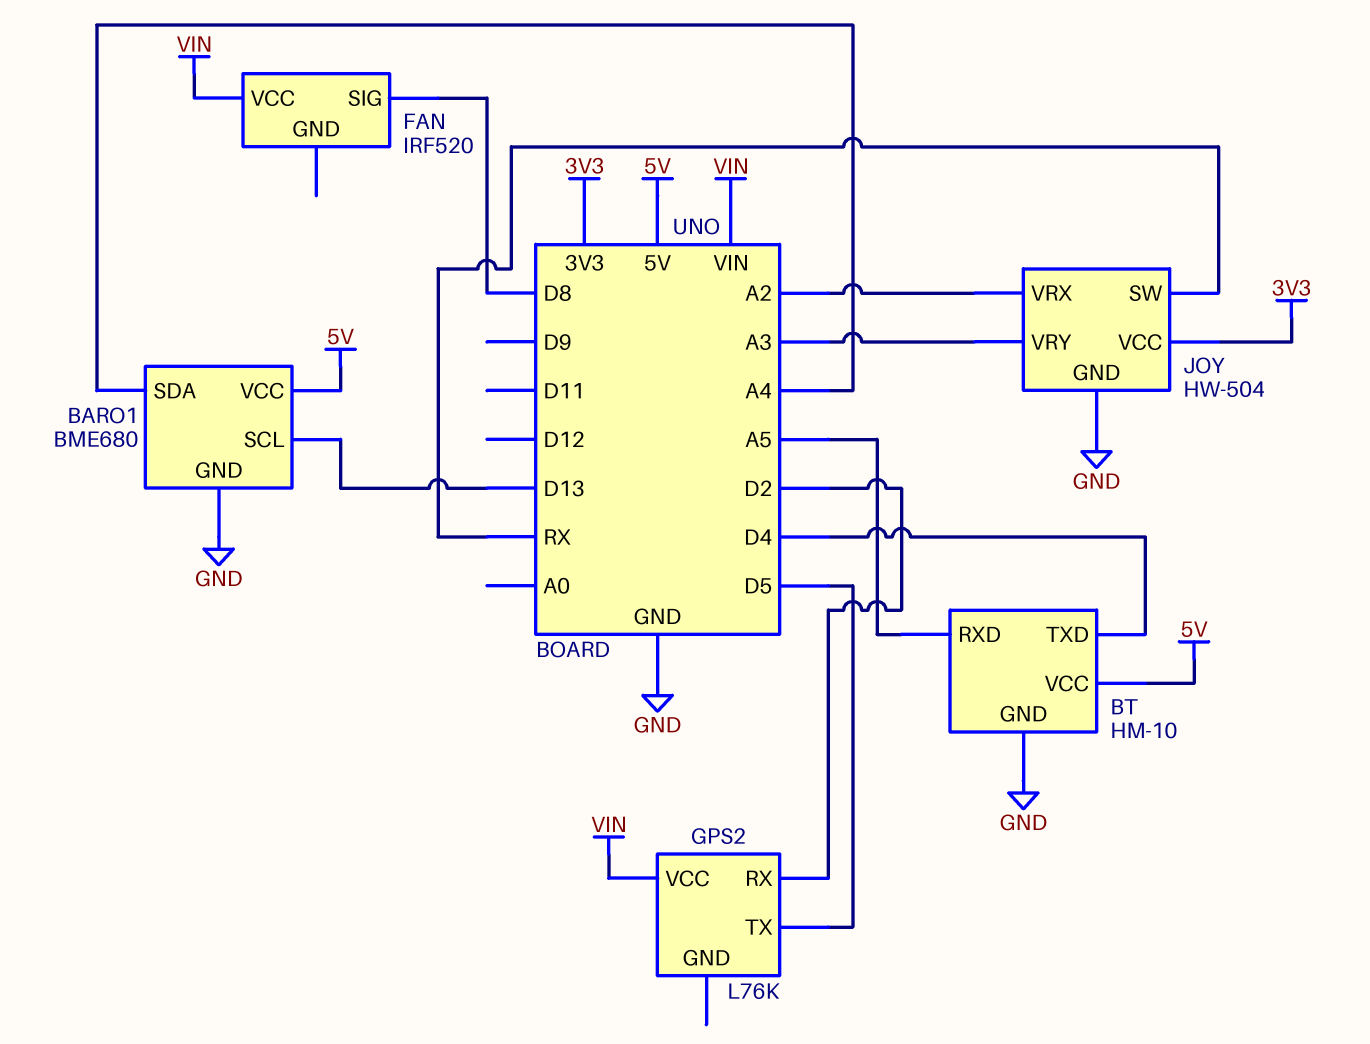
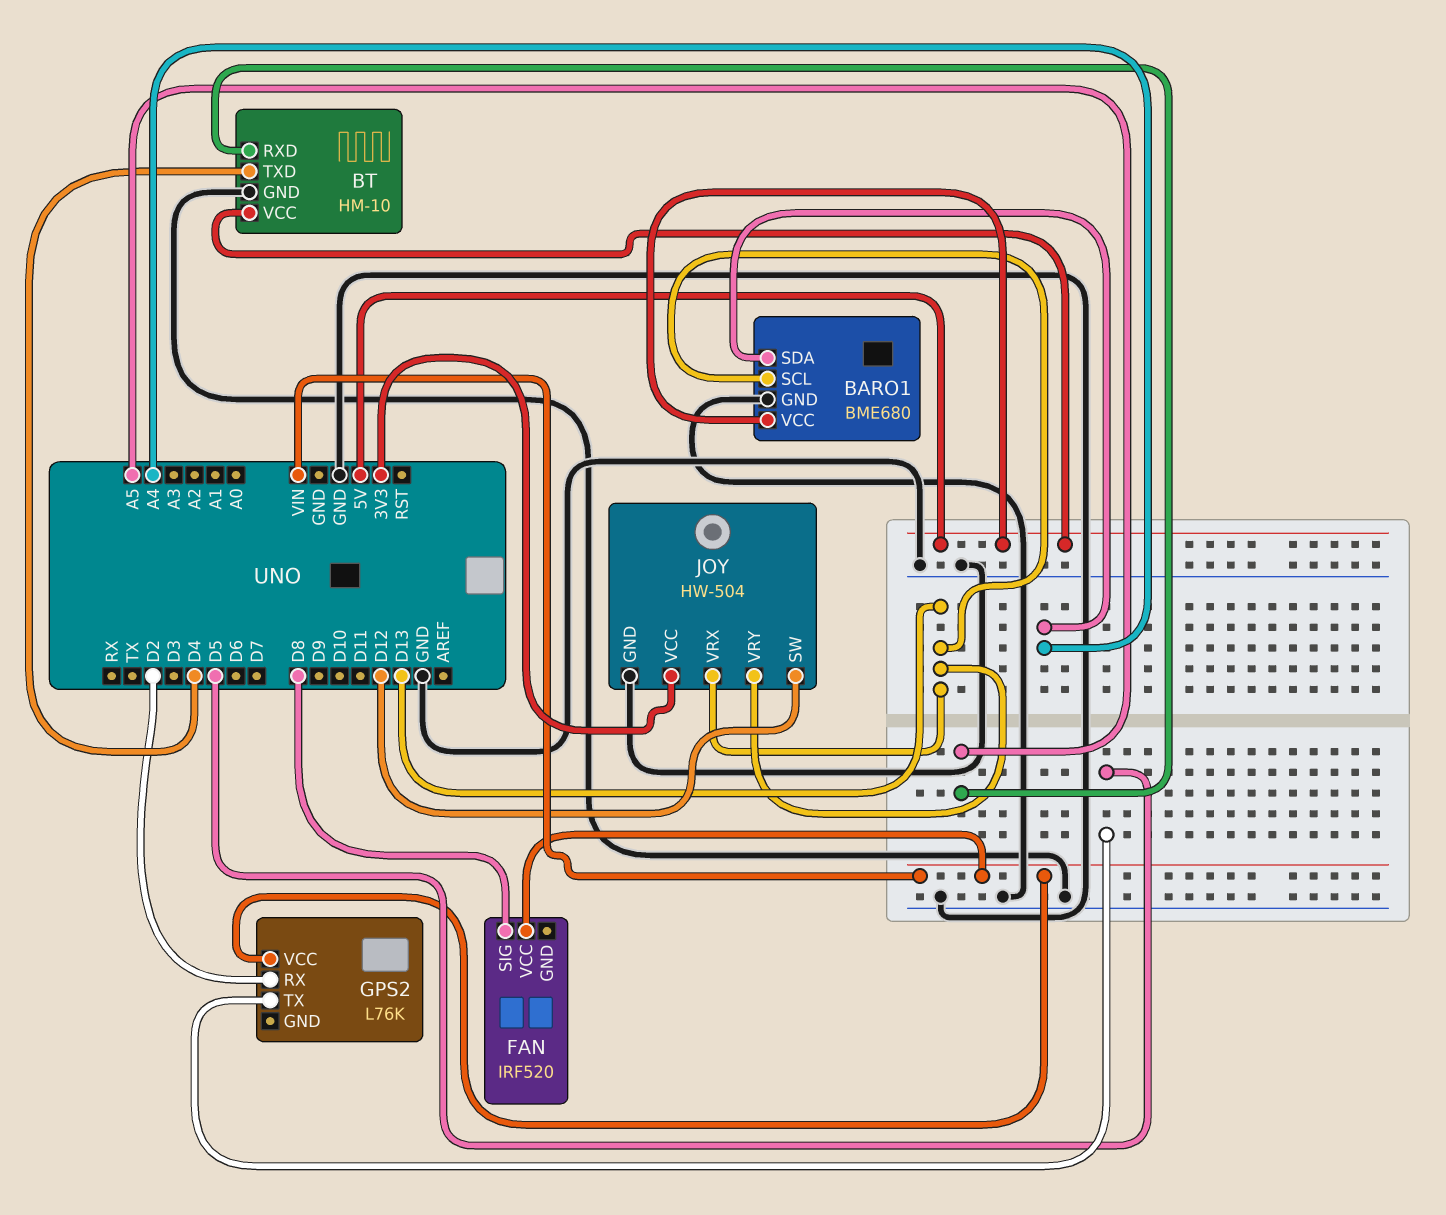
JOY pin SW: RX -> D12
JOY pin VRX: A2 -> D13
JOY pin VRY: A3 -> D13

